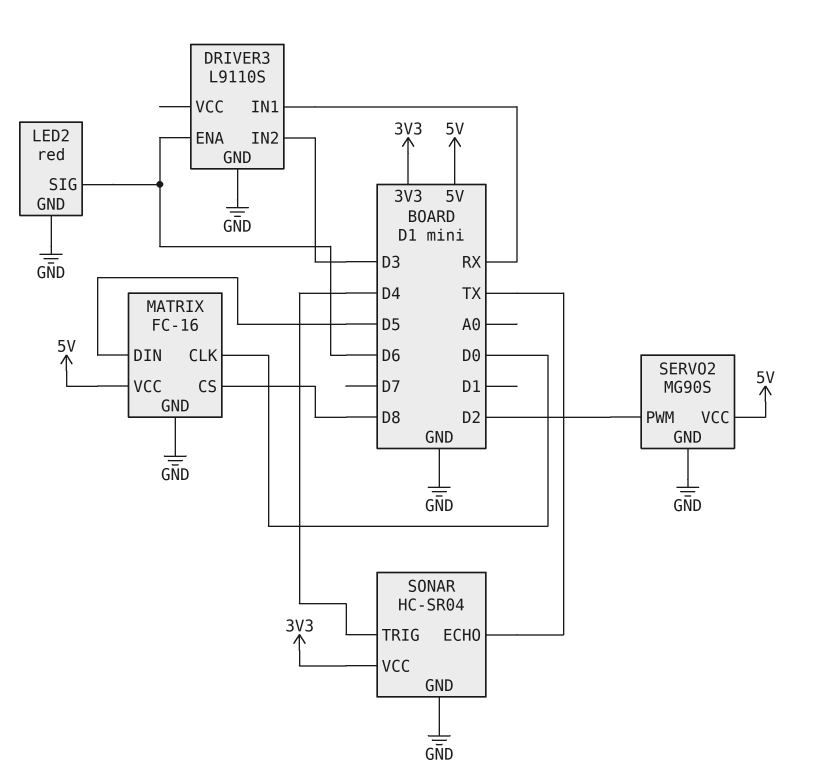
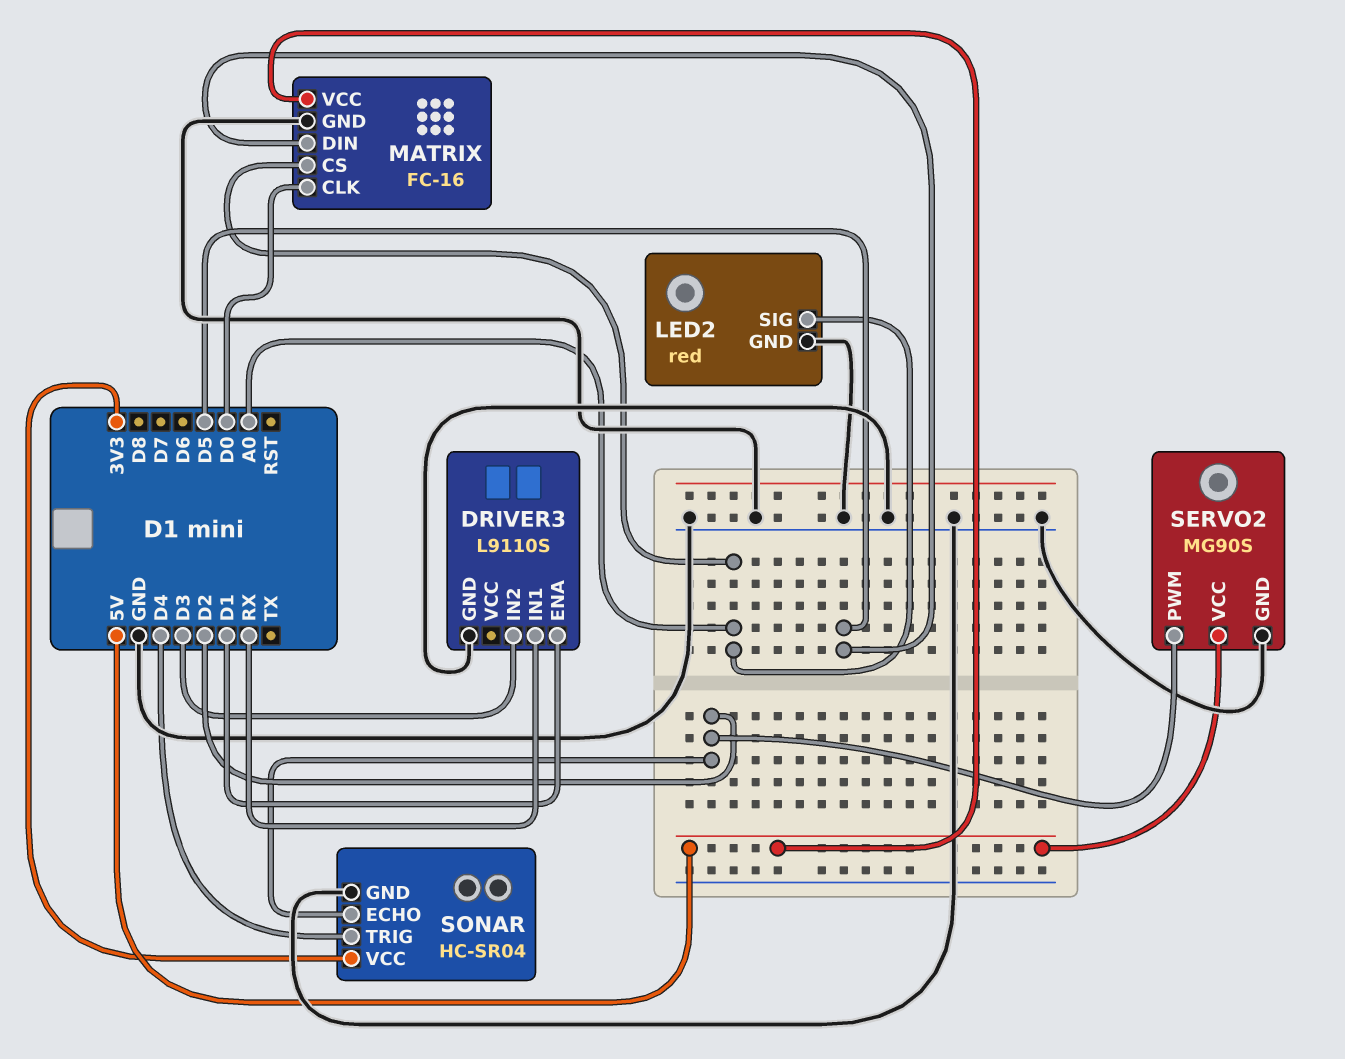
DRIVER3 pin ENA: D6 -> D1
LED2 pin SIG: D6 -> A0
MATRIX pin CS: D8 -> A0
SONAR pin ECHO: TX -> D2

